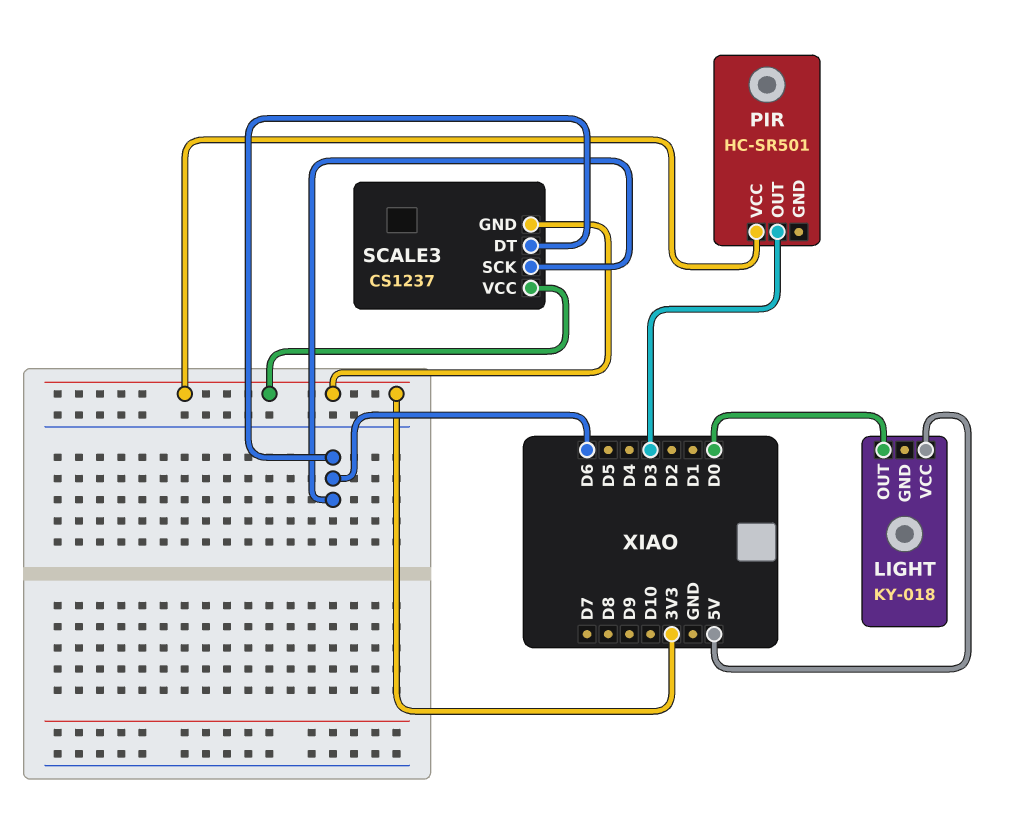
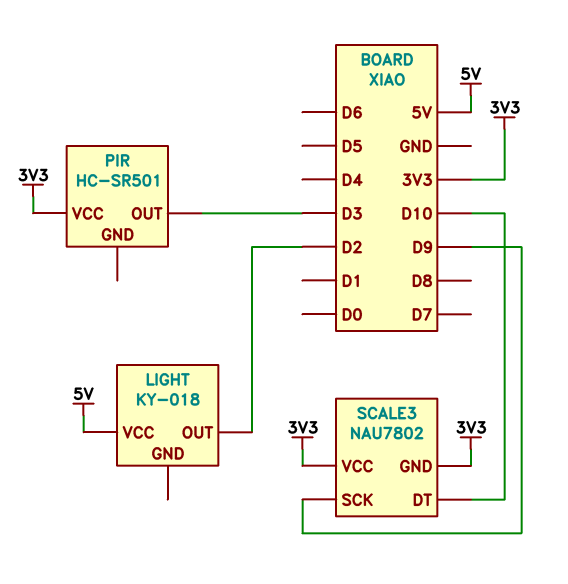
LIGHT pin OUT: D0 -> D2
SCALE3: CS1237 -> NAU7802
SCALE3 pin DT: D6 -> D10
SCALE3 pin SCK: D6 -> D9

